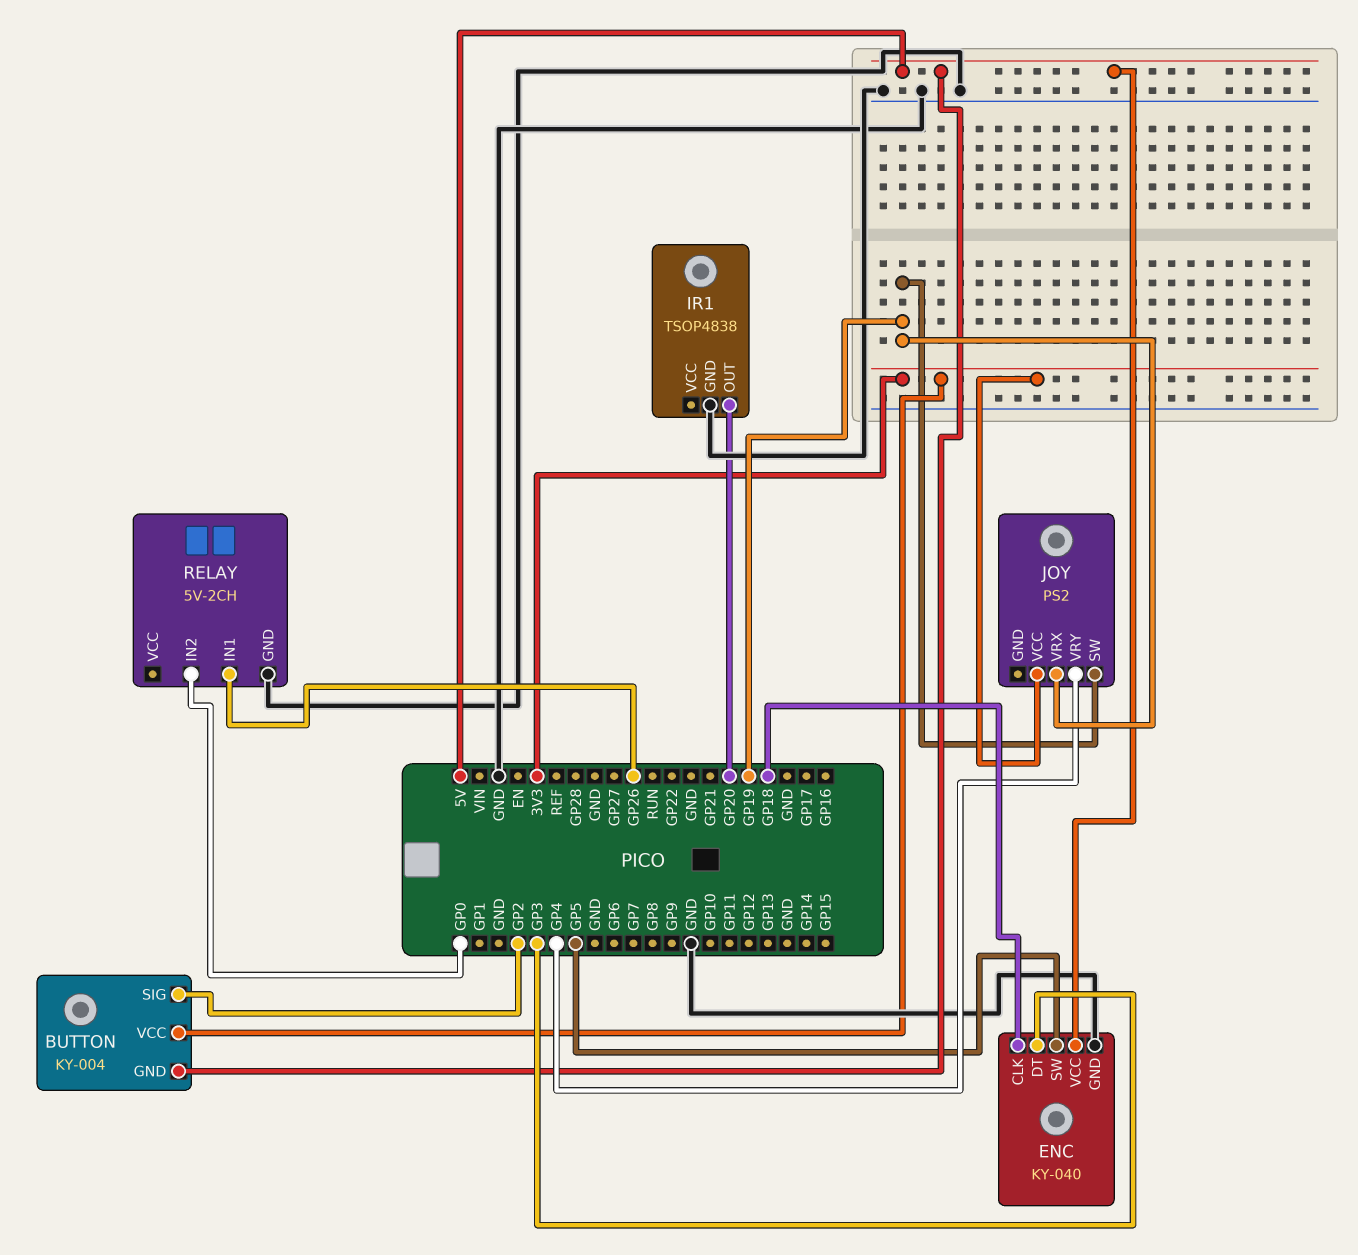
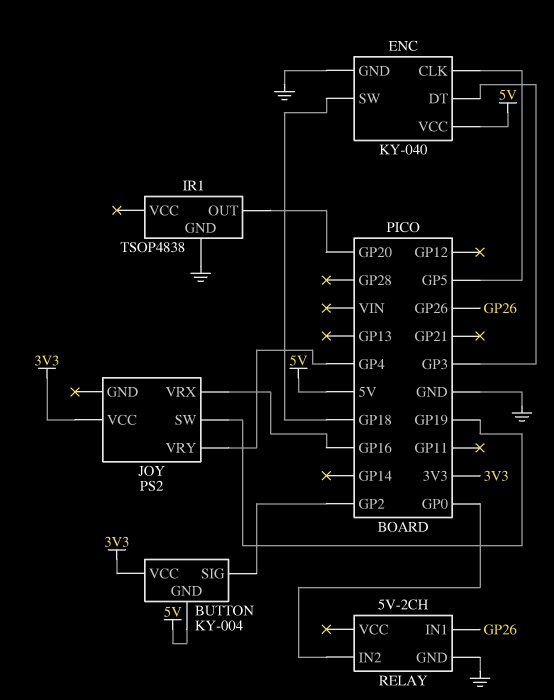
ENC pin CLK: GP18 -> GP5
ENC pin SW: GP5 -> GP18
JOY pin VRX: GP19 -> GP16

